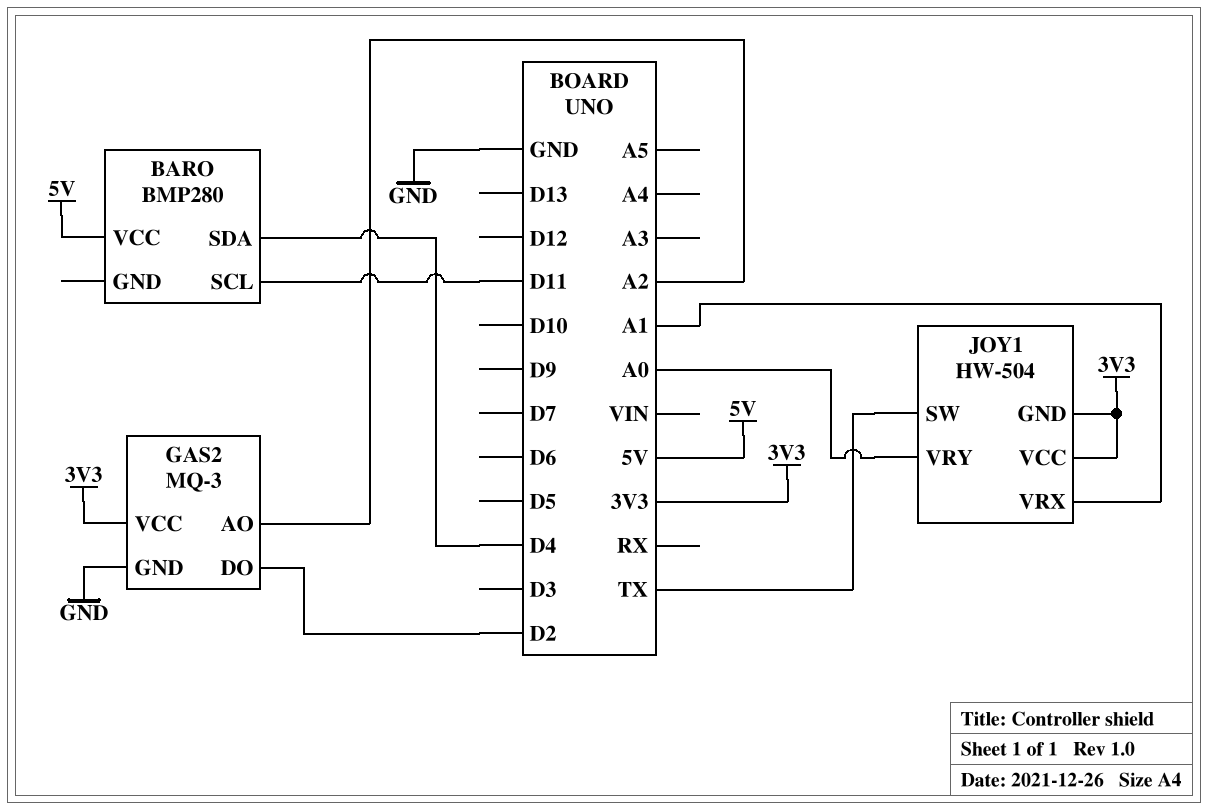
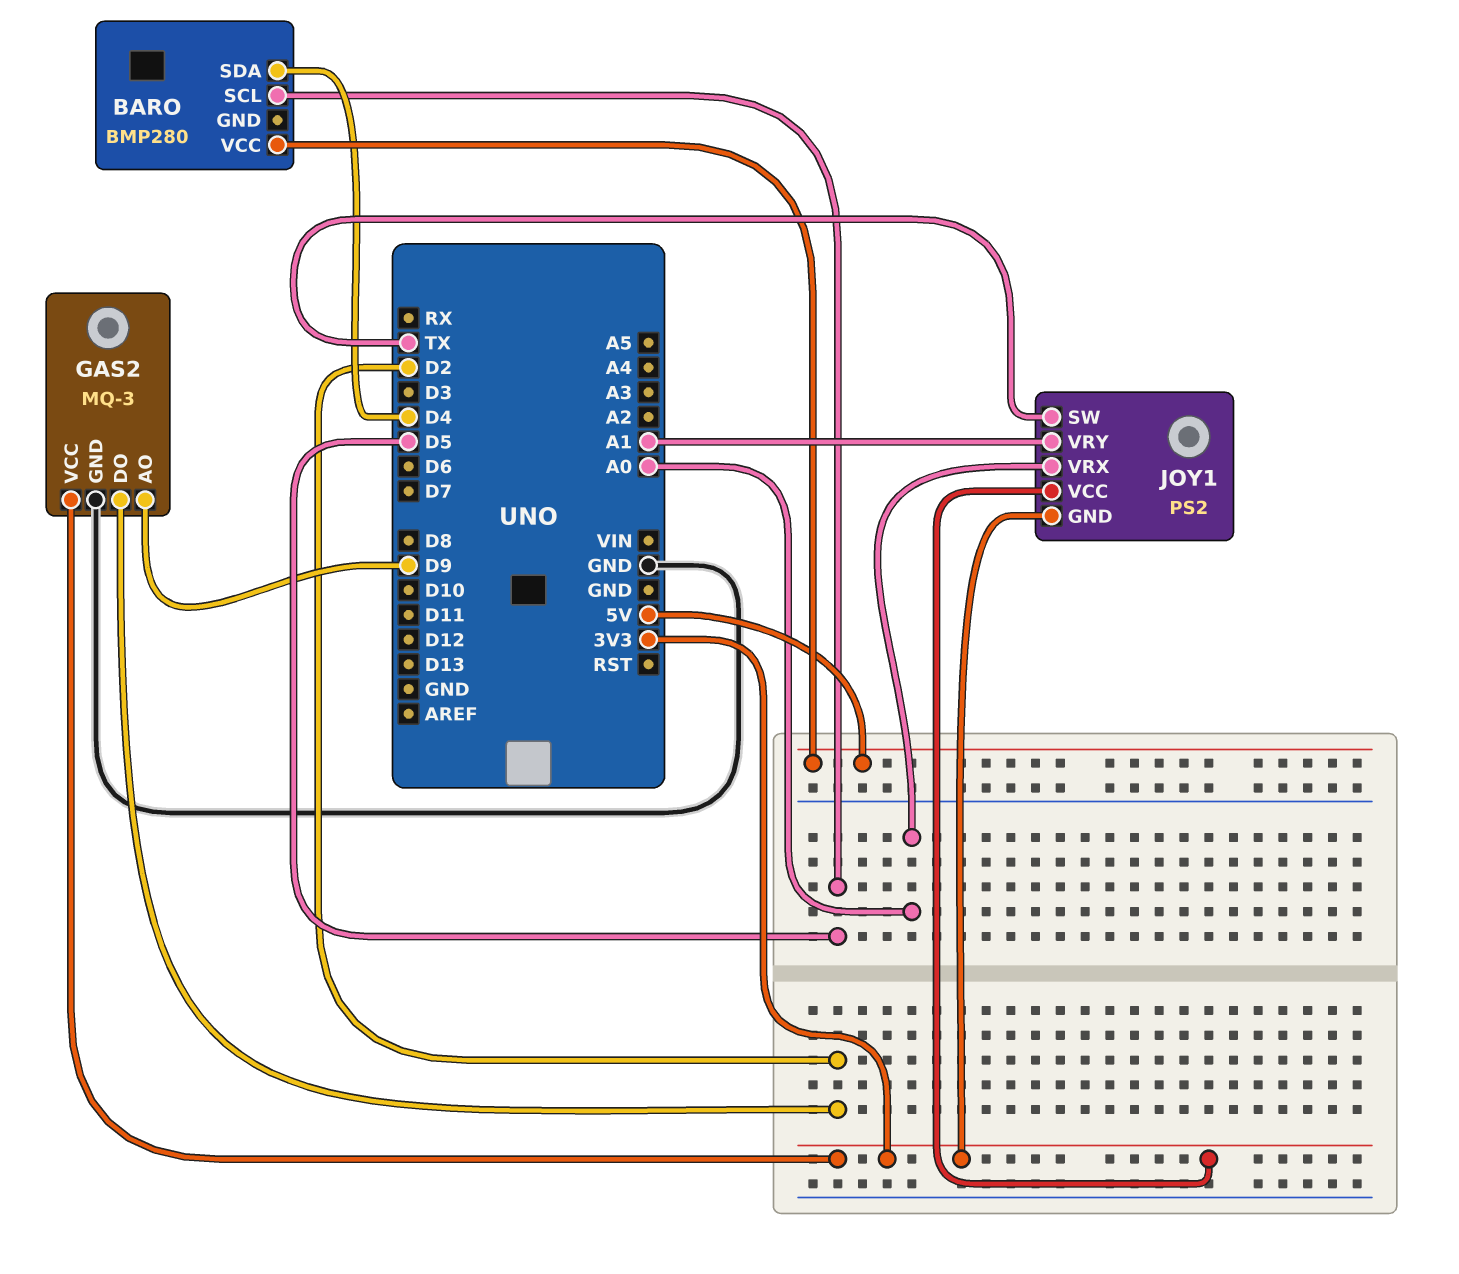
BARO pin SCL: D11 -> D5
GAS2 pin AO: A2 -> D9
JOY1: HW-504 -> PS2
JOY1 pin VRX: A1 -> A0
JOY1 pin VRY: A0 -> A1

